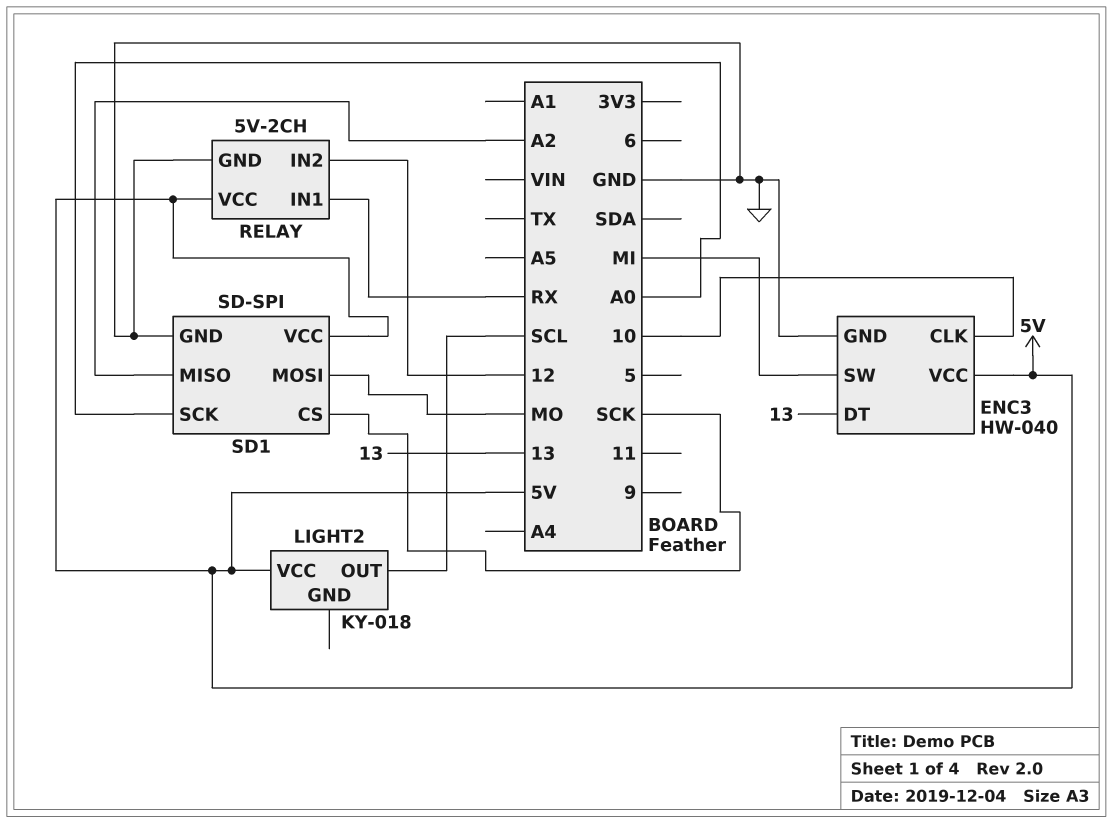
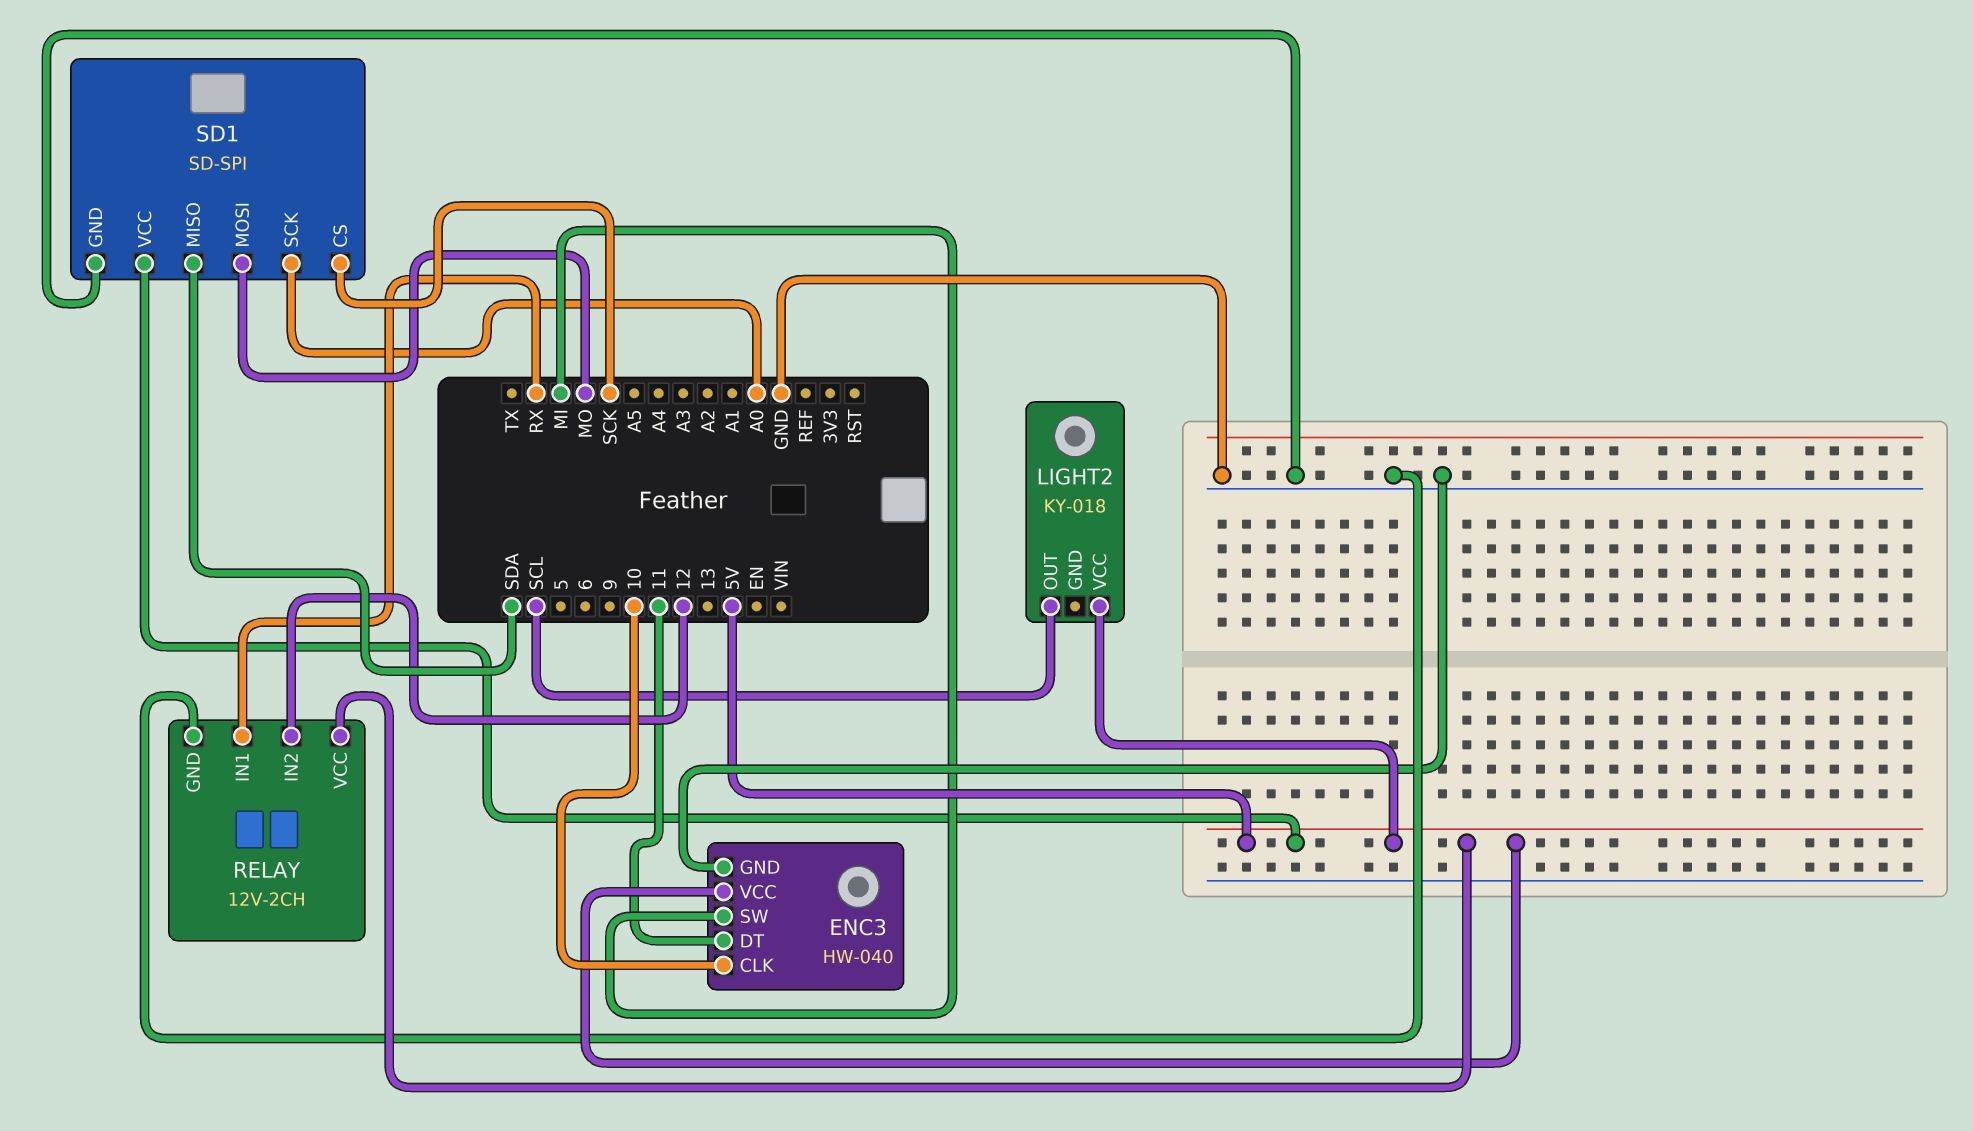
ENC3 pin DT: 13 -> 11
RELAY: 5V-2CH -> 12V-2CH
SD1 pin MISO: A2 -> SDA

